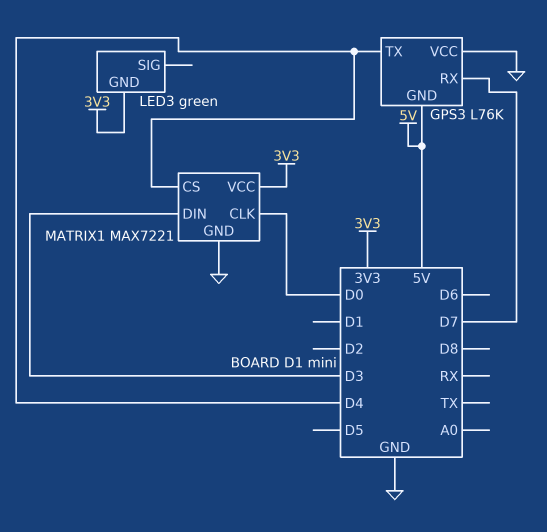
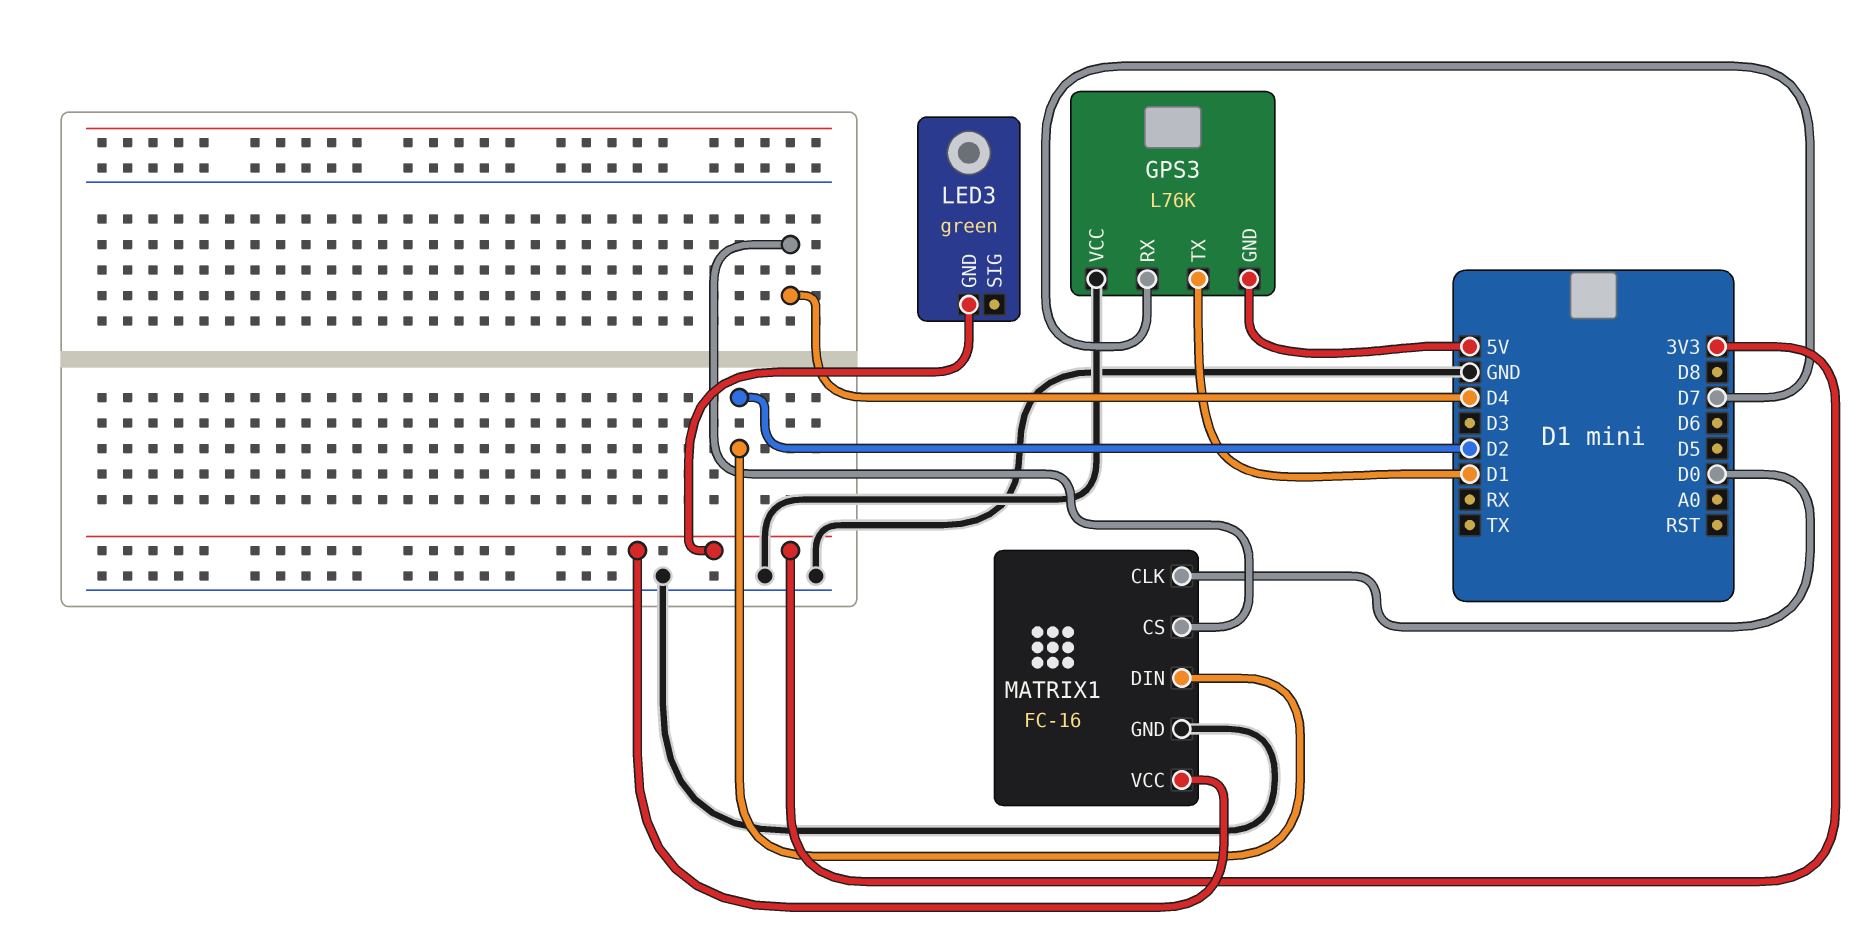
GPS3 pin TX: D4 -> D1
MATRIX1: MAX7221 -> FC-16
MATRIX1 pin DIN: D3 -> D2

